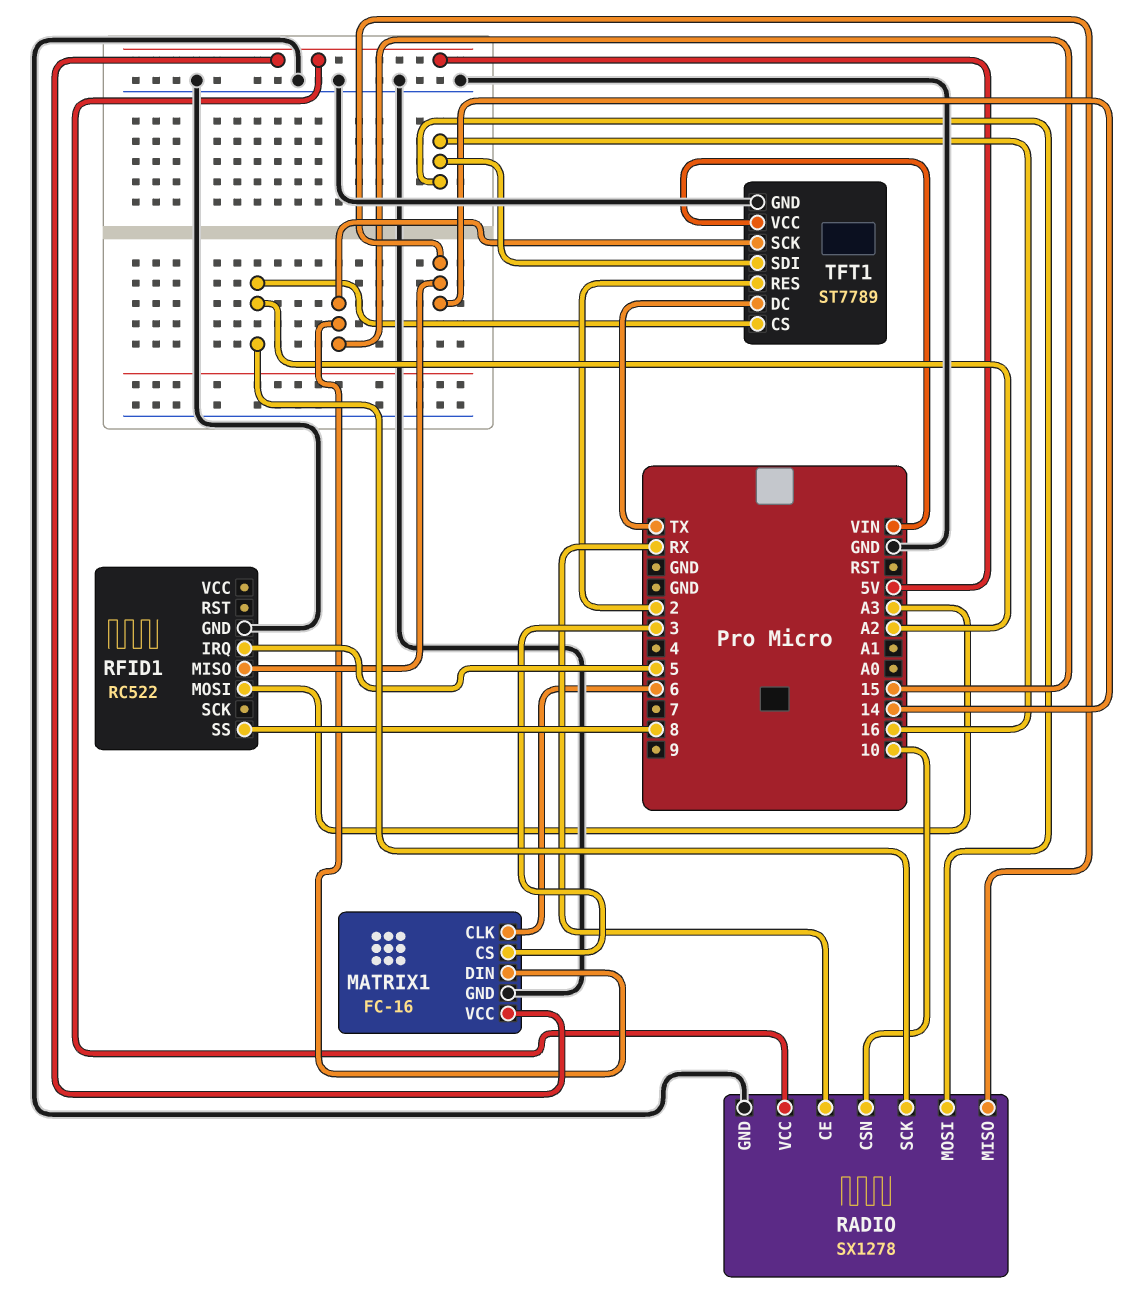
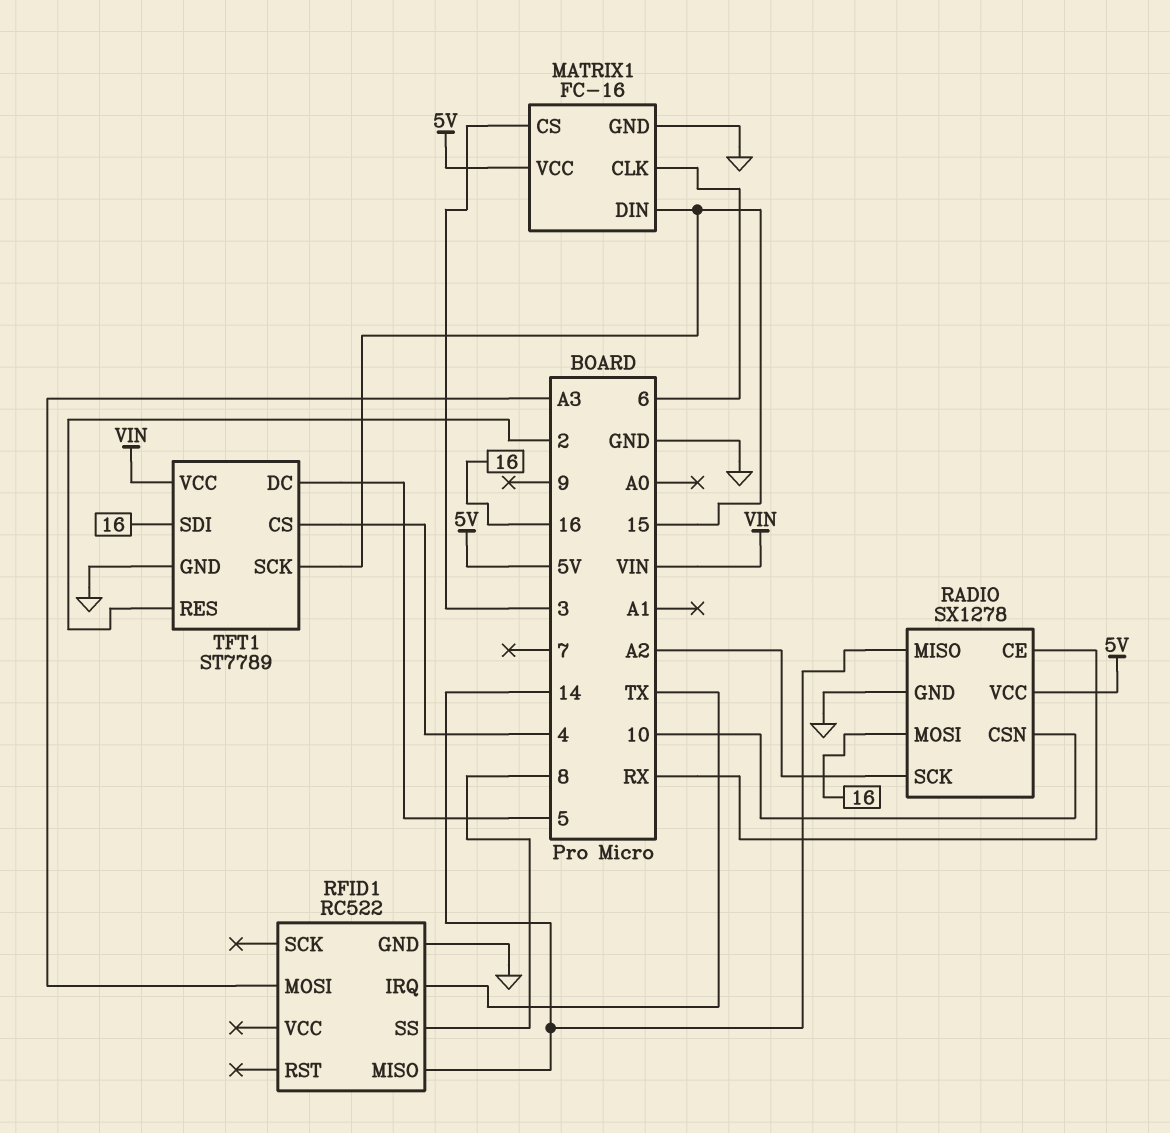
RFID1 pin IRQ: 5 -> TX
TFT1 pin CS: A2 -> 4
TFT1 pin DC: TX -> 5

